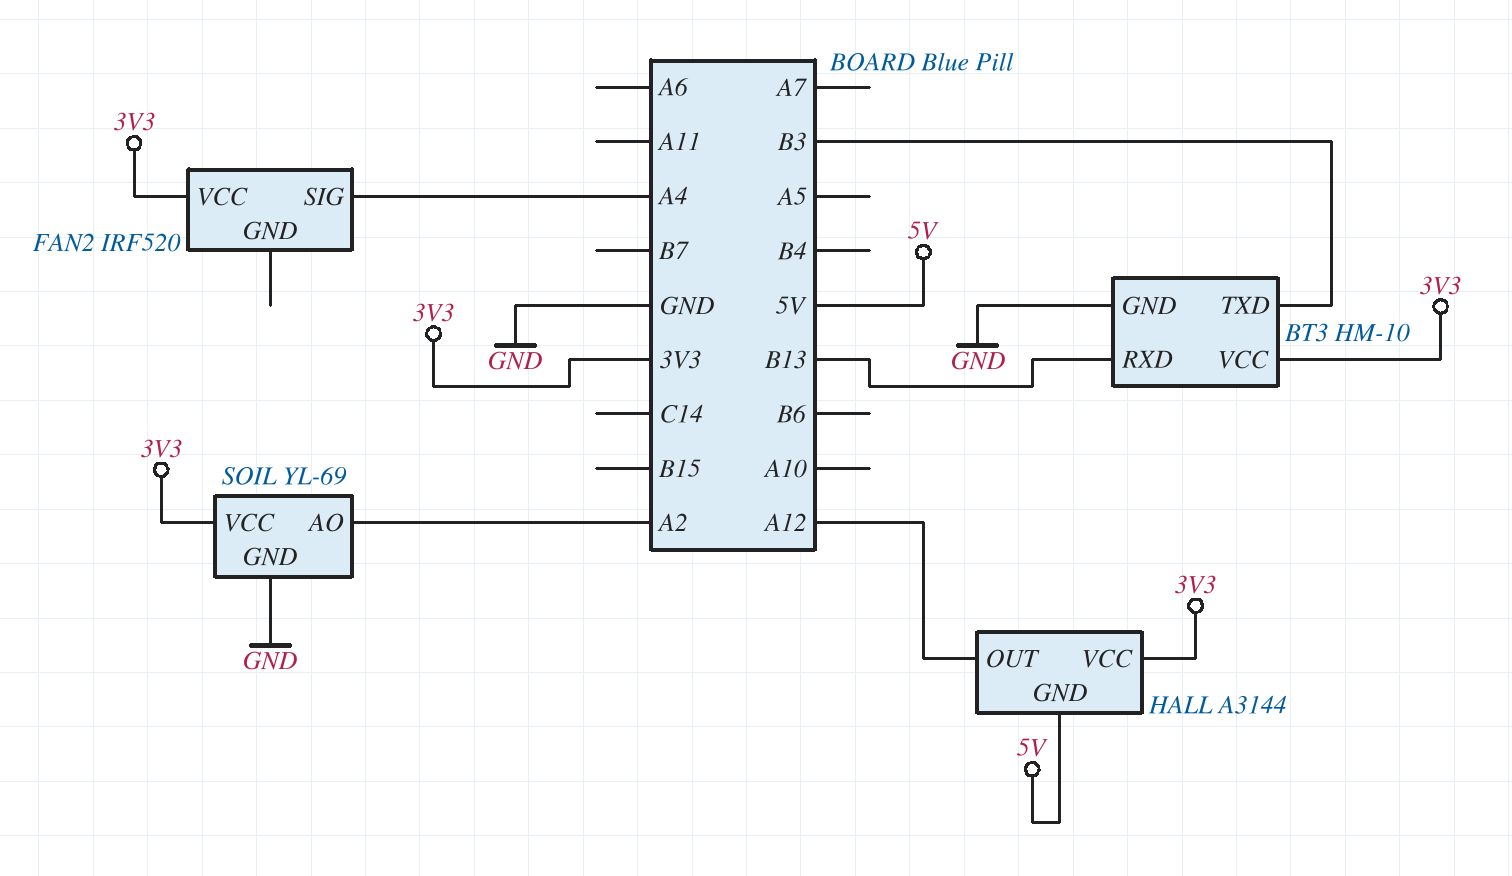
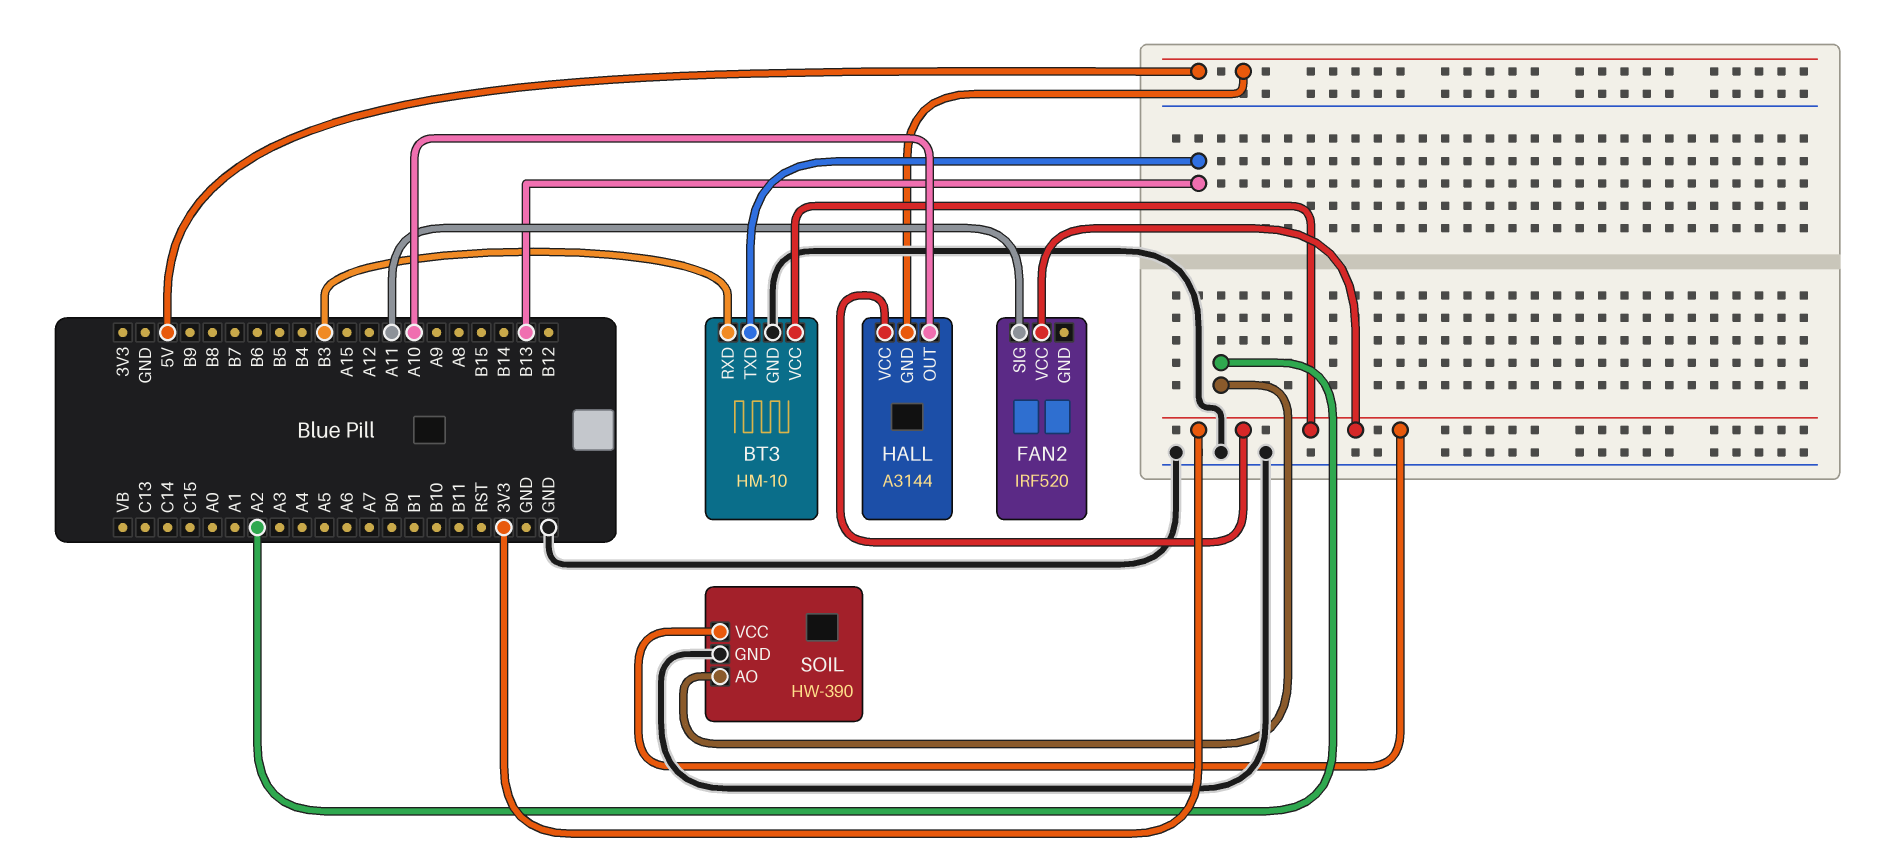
BT3 pin RXD: B13 -> B3
BT3 pin TXD: B3 -> B13
FAN2 pin SIG: A4 -> A11
HALL pin OUT: A12 -> A10
SOIL: YL-69 -> HW-390

